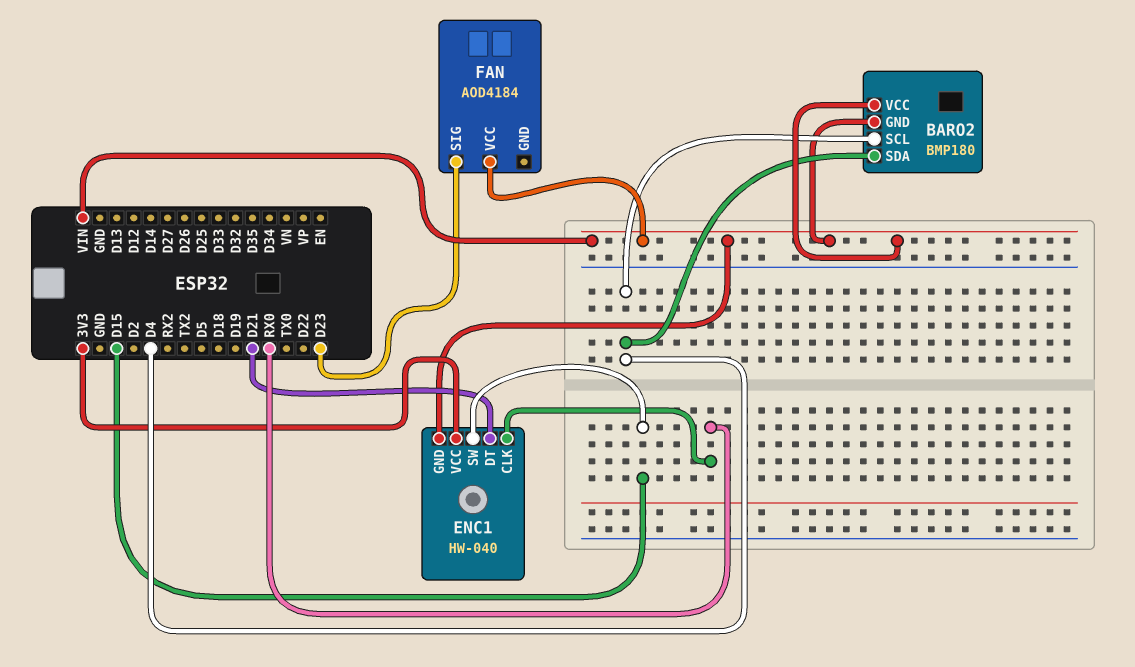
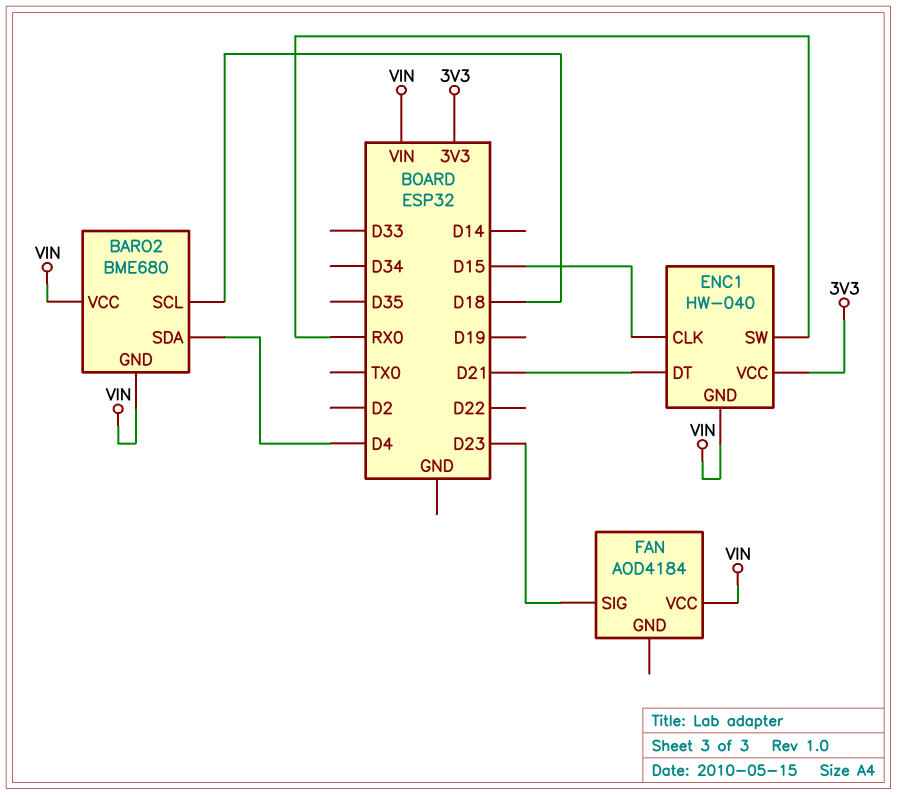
BARO2: BMP180 -> BME680
BARO2 pin SCL: D4 -> D18
ENC1 pin CLK: RX0 -> D15
ENC1 pin SW: D15 -> RX0

